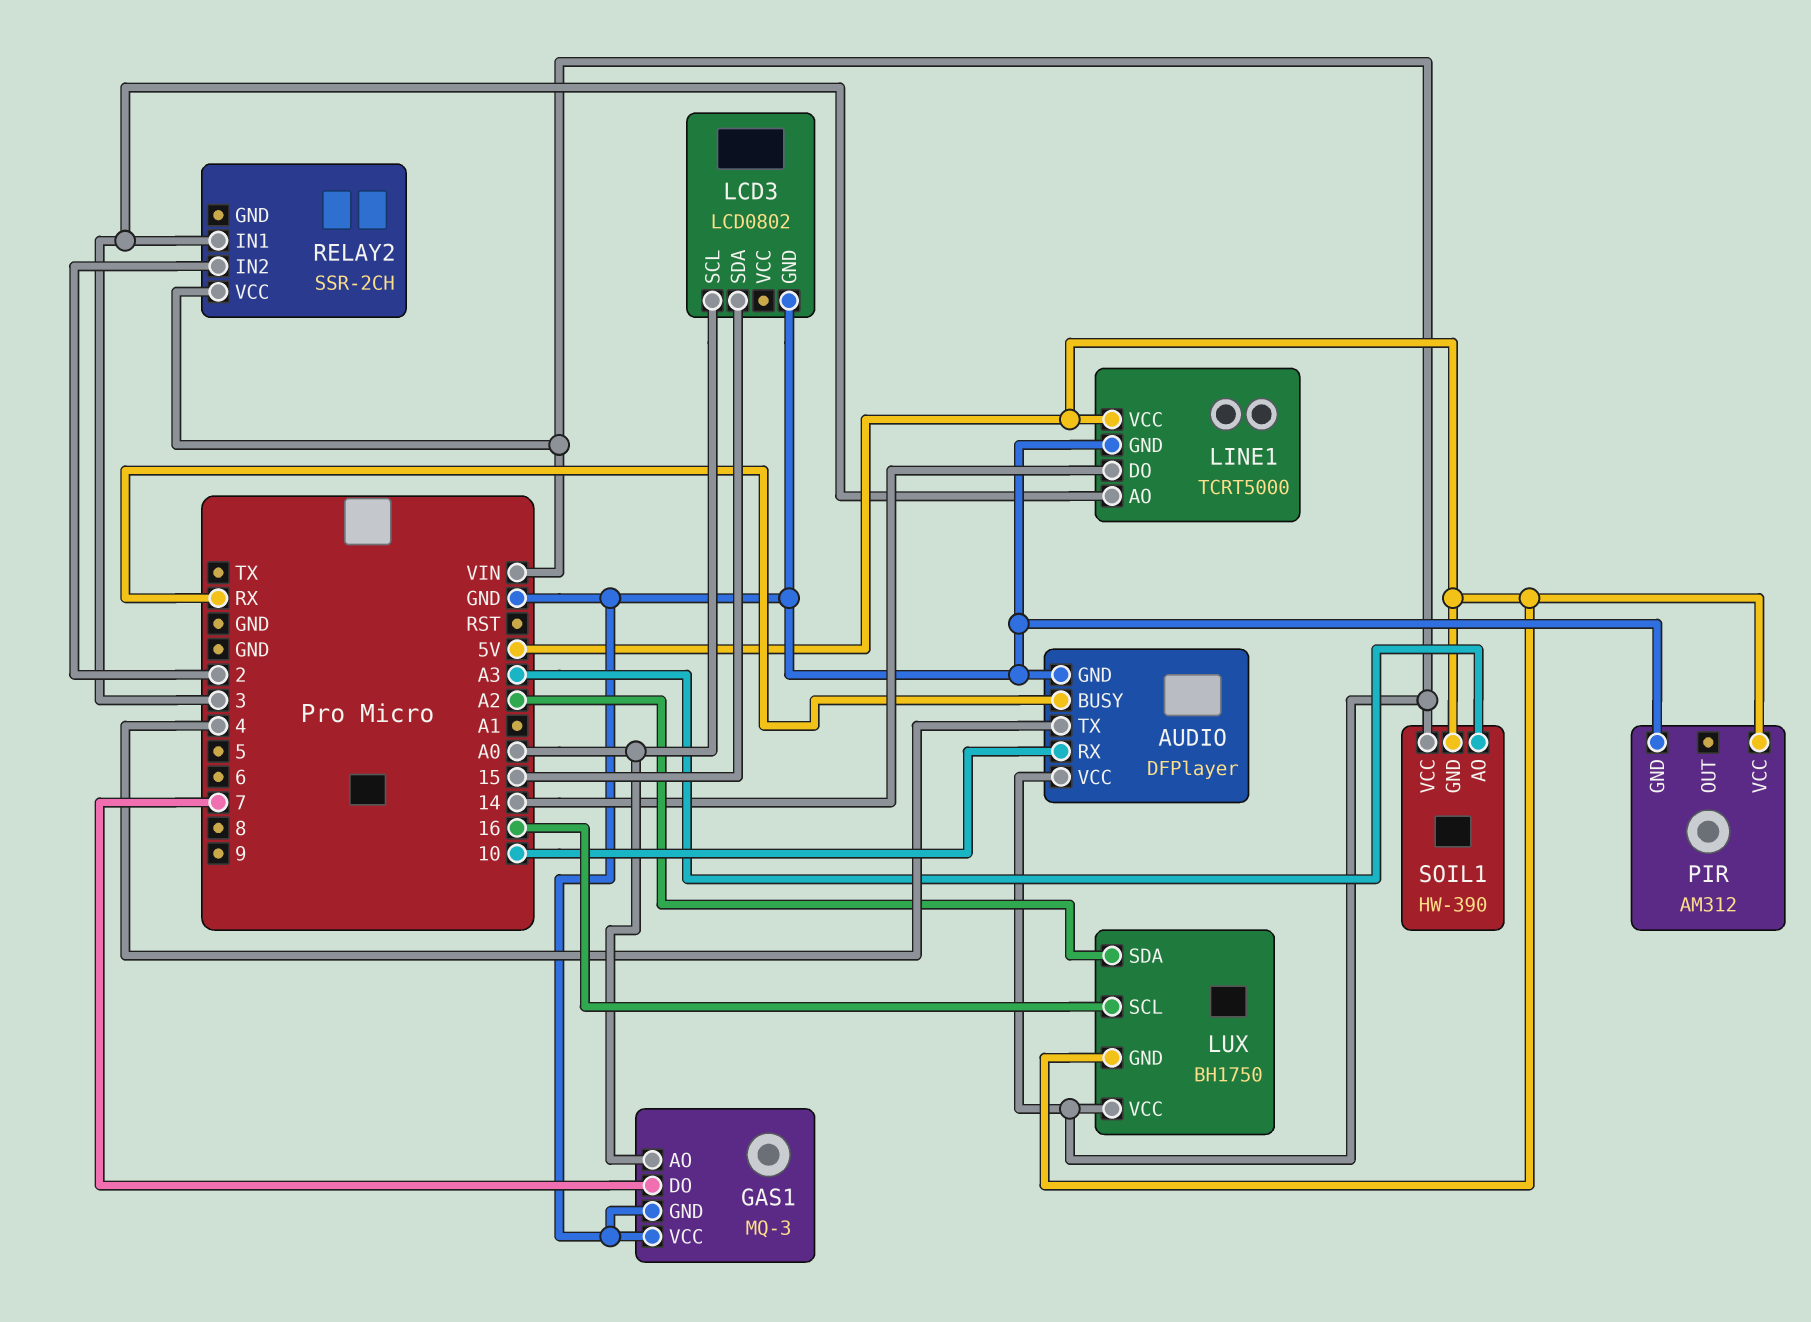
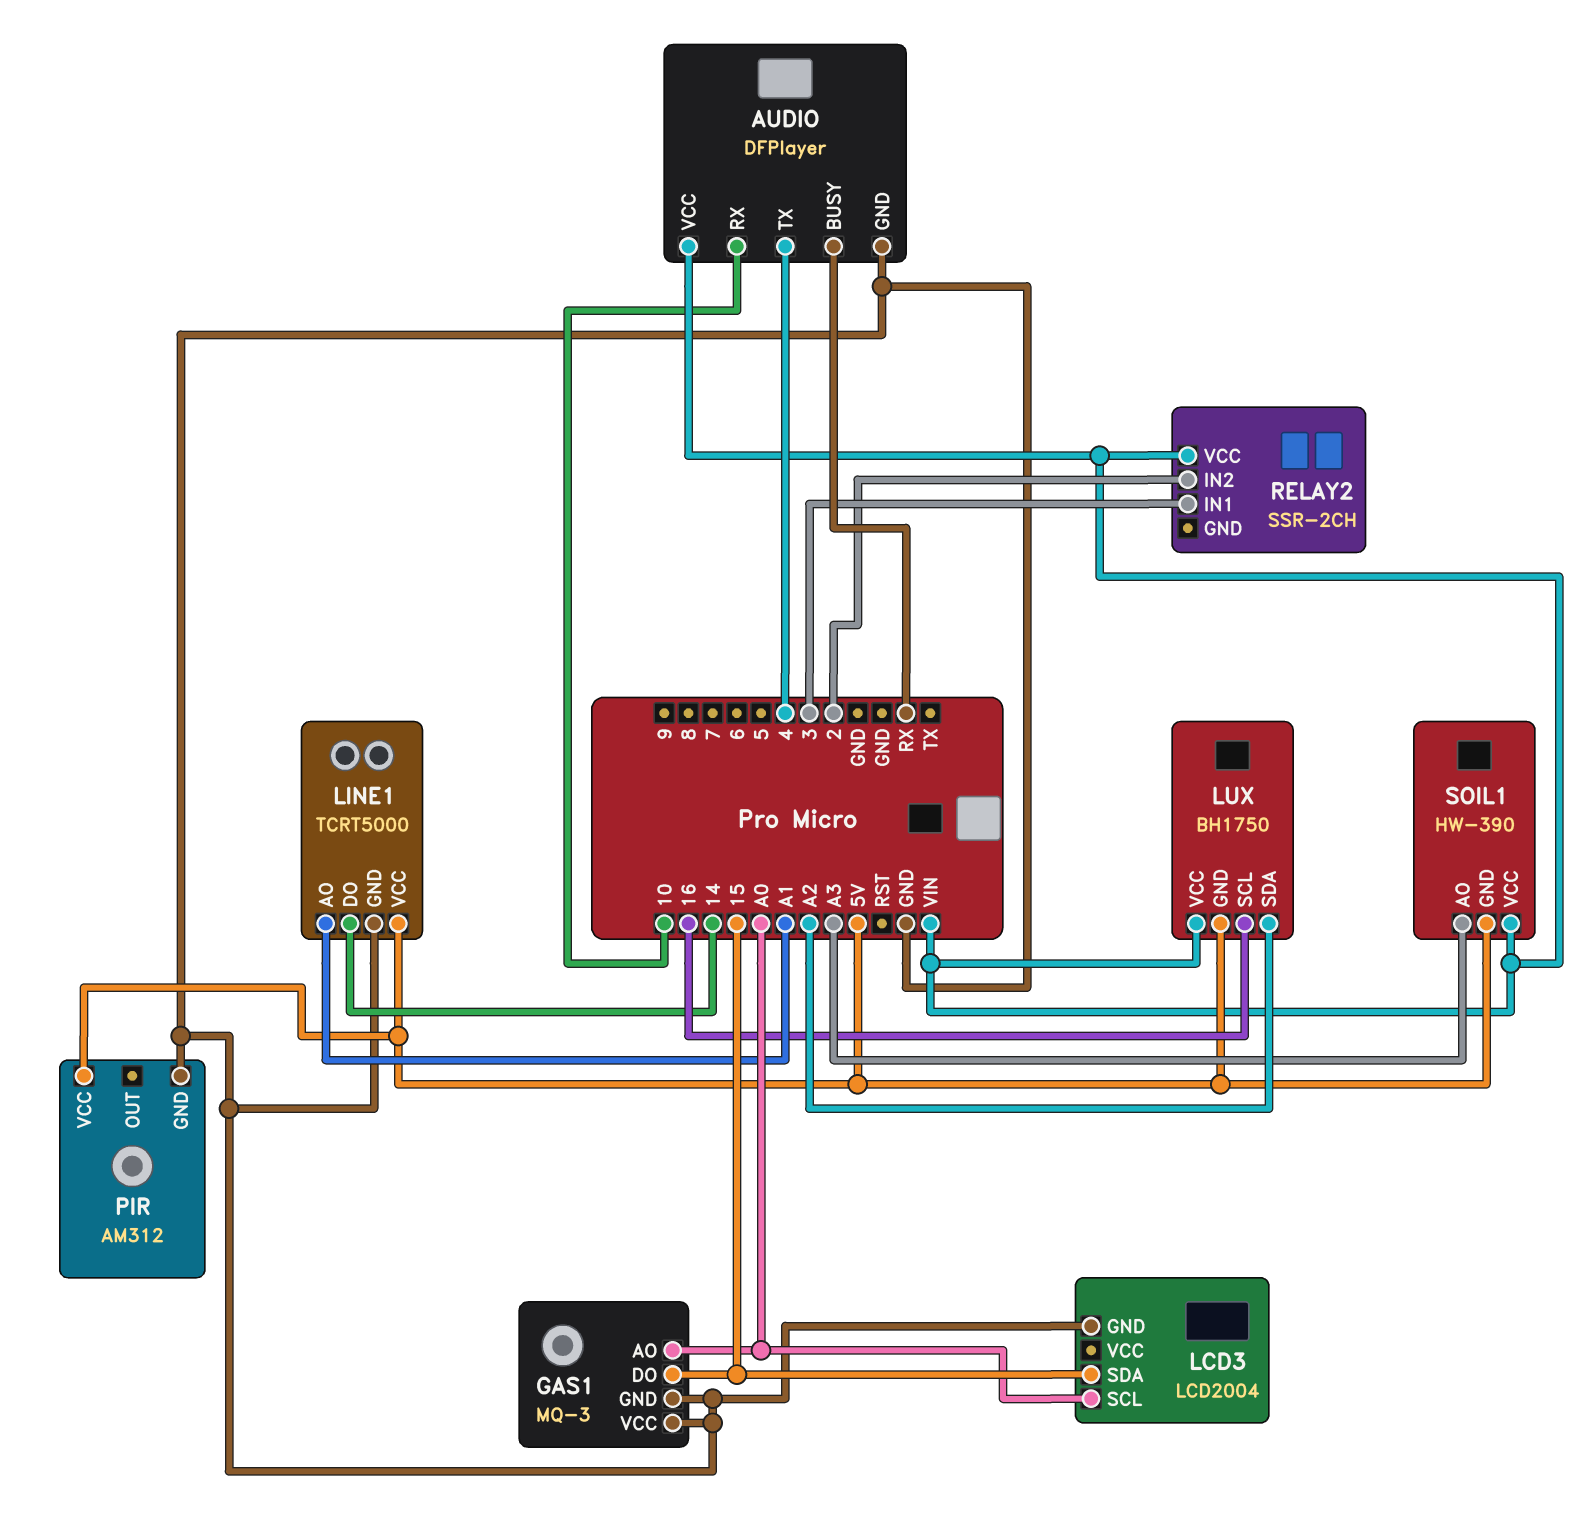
GAS1 pin DO: 7 -> 15
LCD3: LCD0802 -> LCD2004
LINE1 pin AO: 3 -> A1

